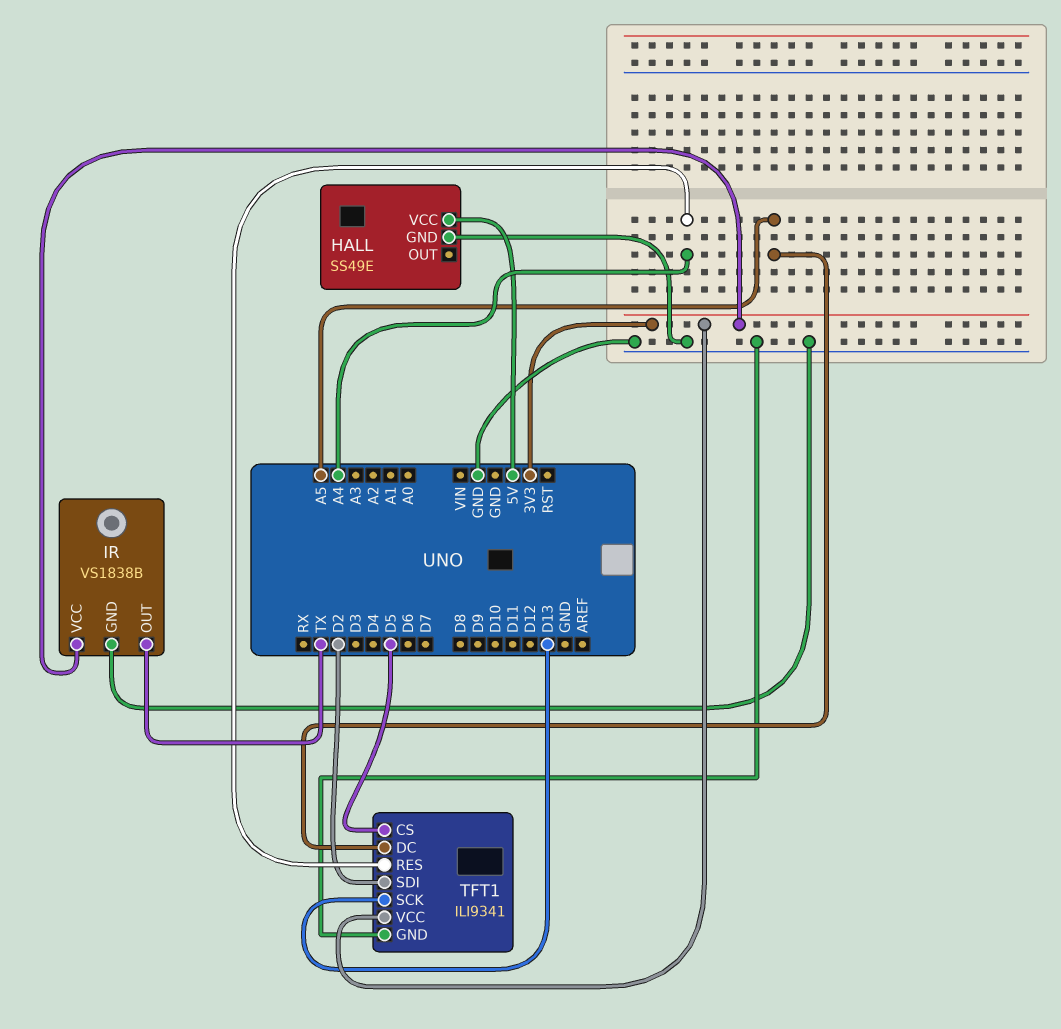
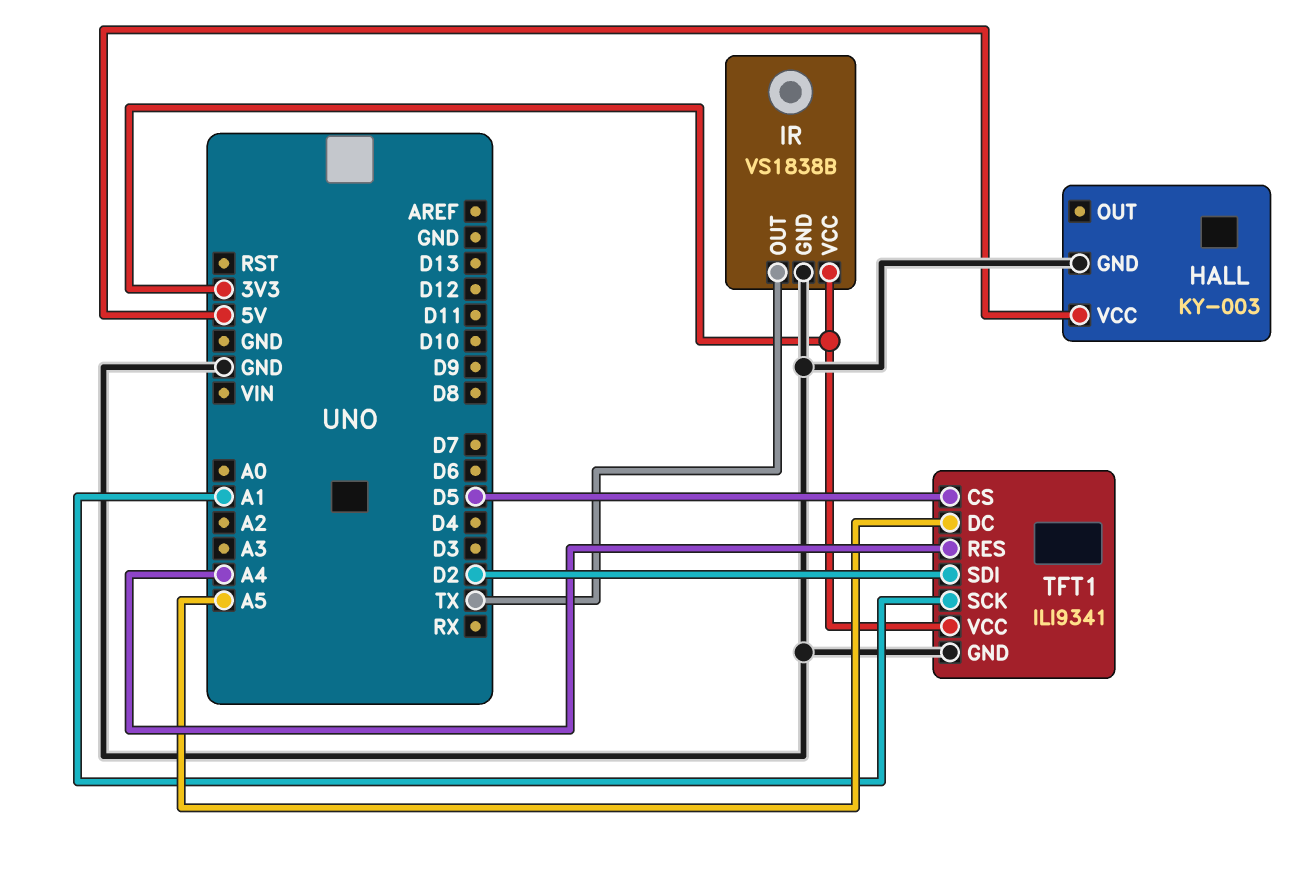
HALL: SS49E -> KY-003
TFT1 pin SCK: D13 -> A1

